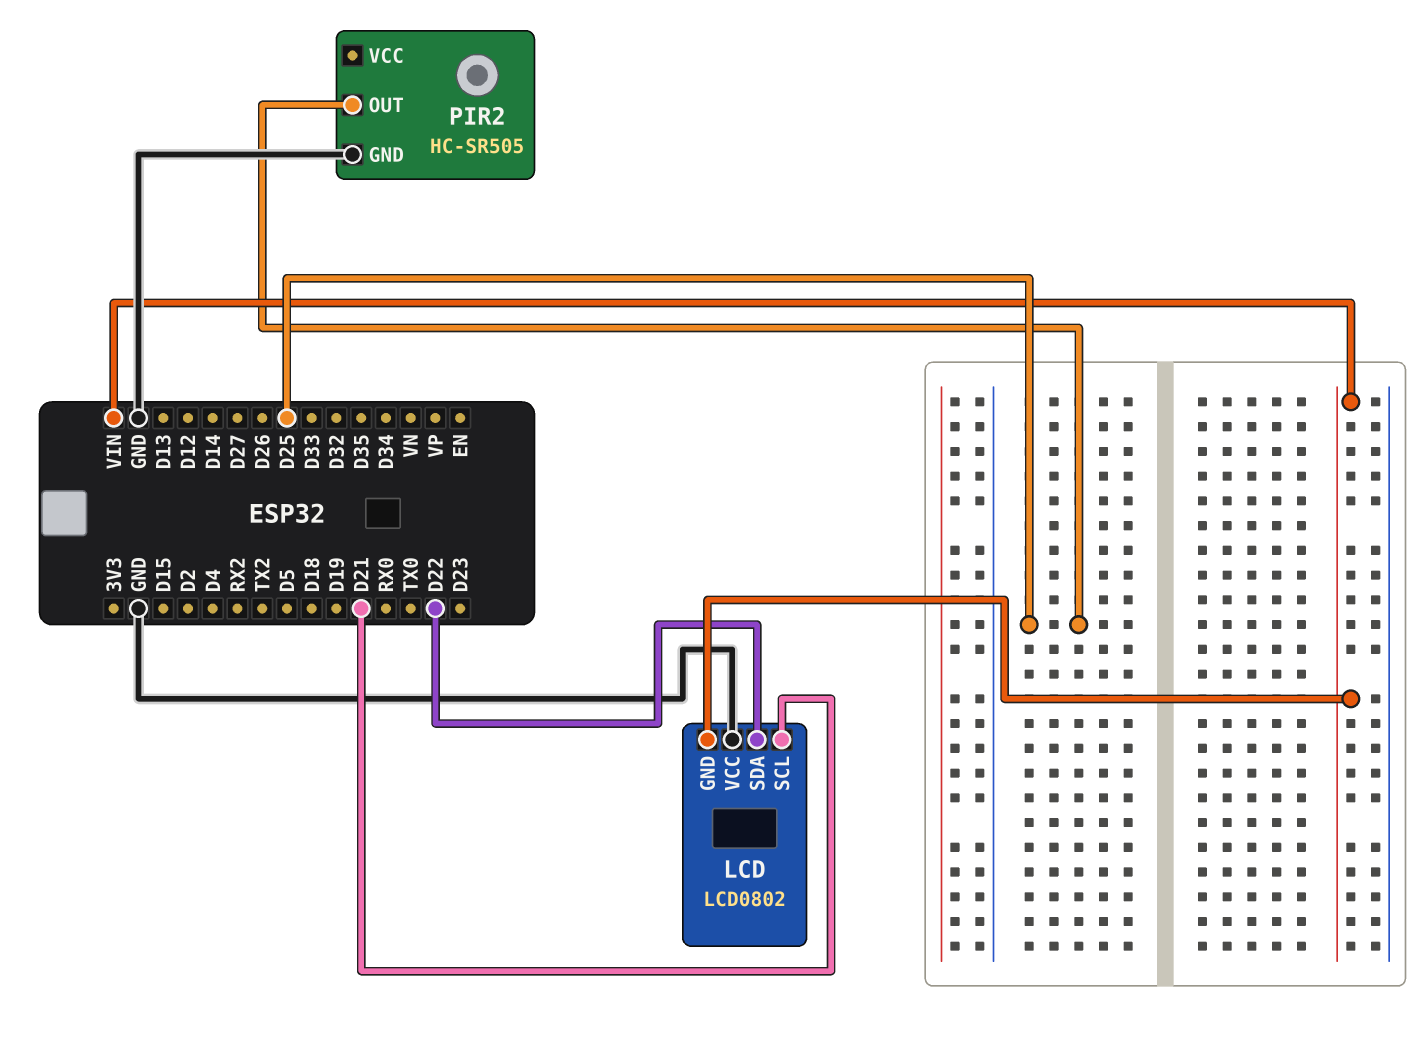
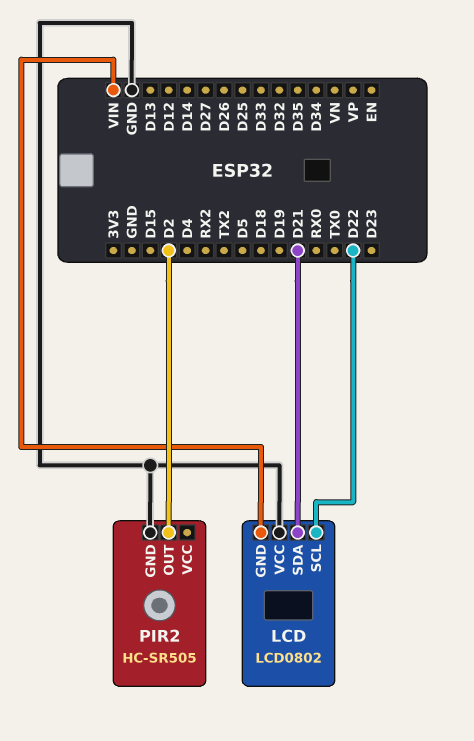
LCD pin SCL: D21 -> D22
LCD pin SDA: D22 -> D21
PIR2 pin OUT: D25 -> D2

